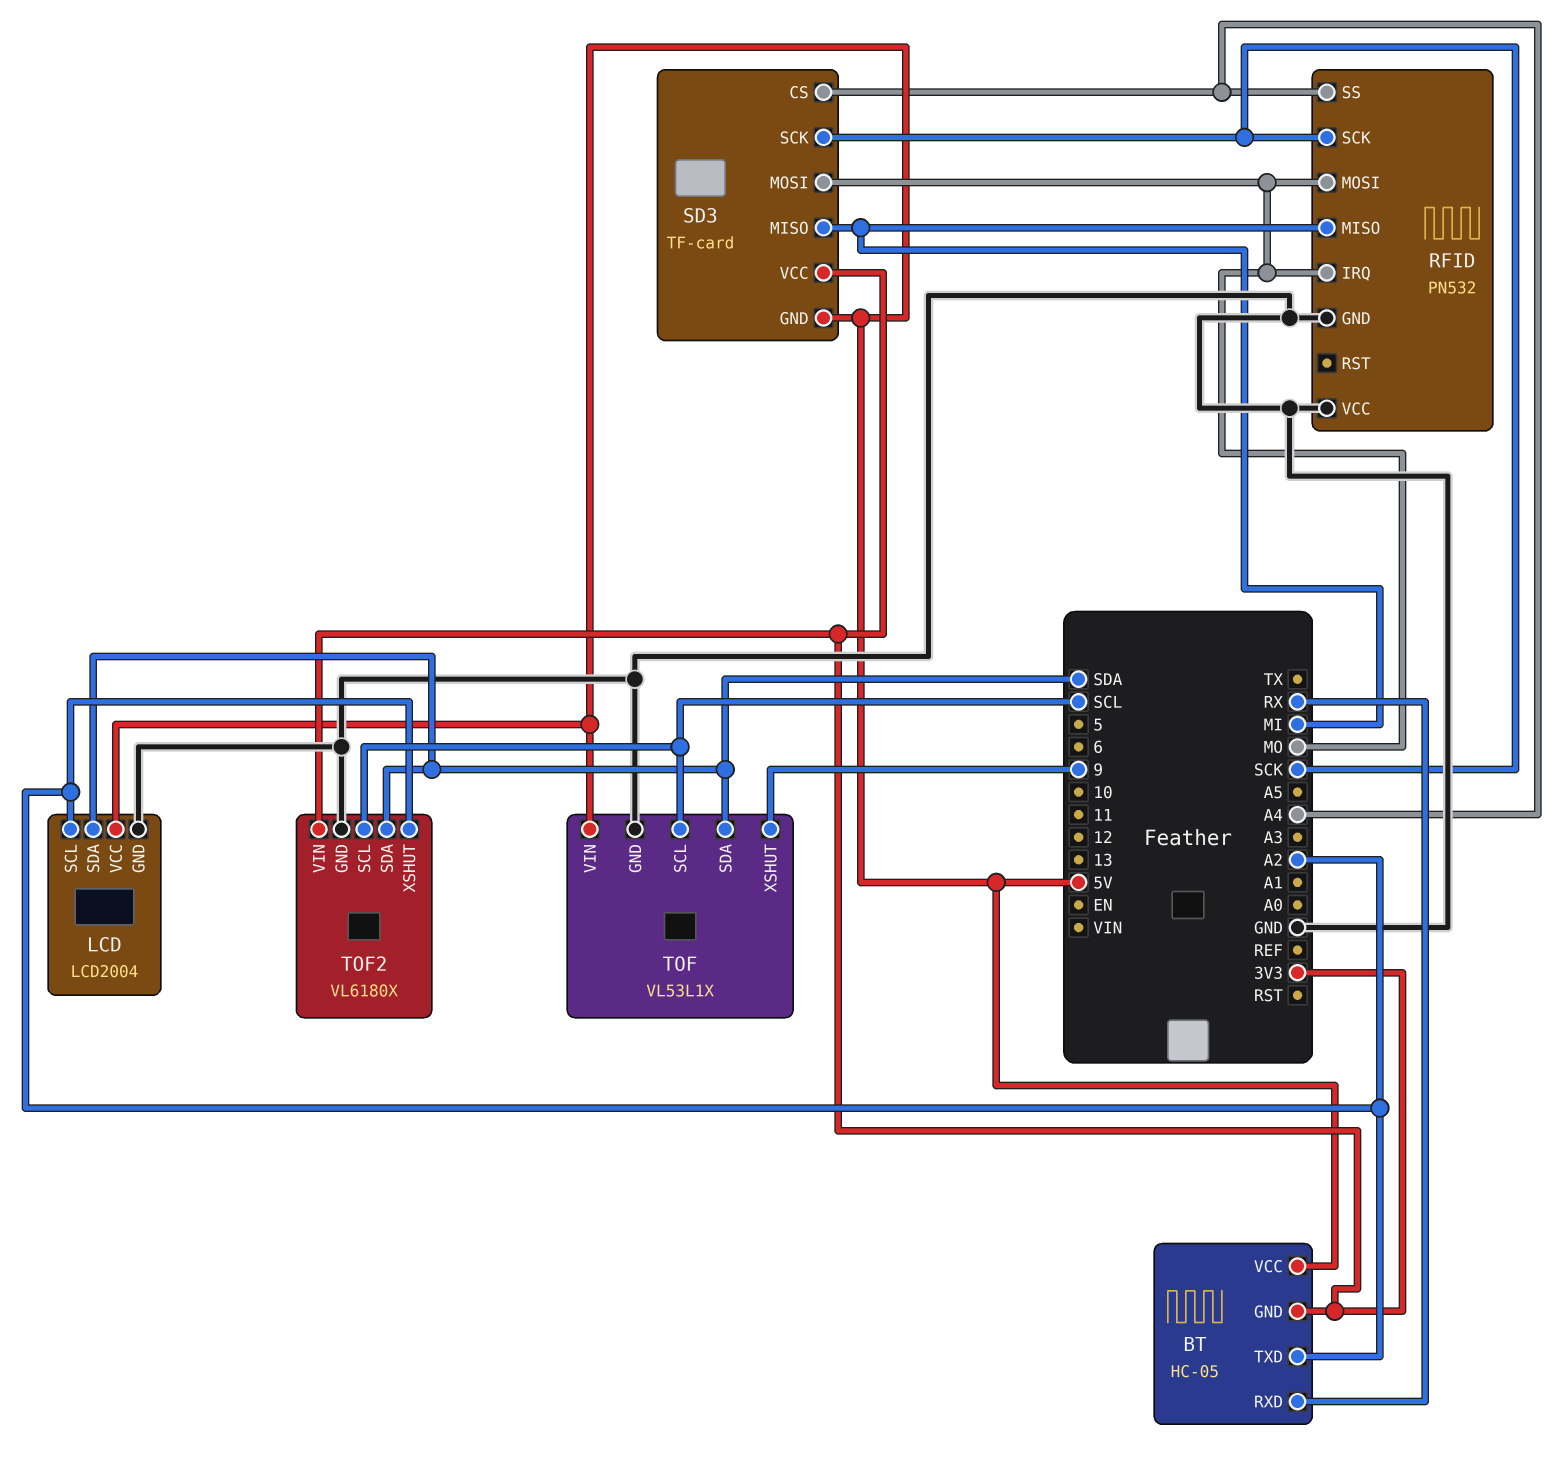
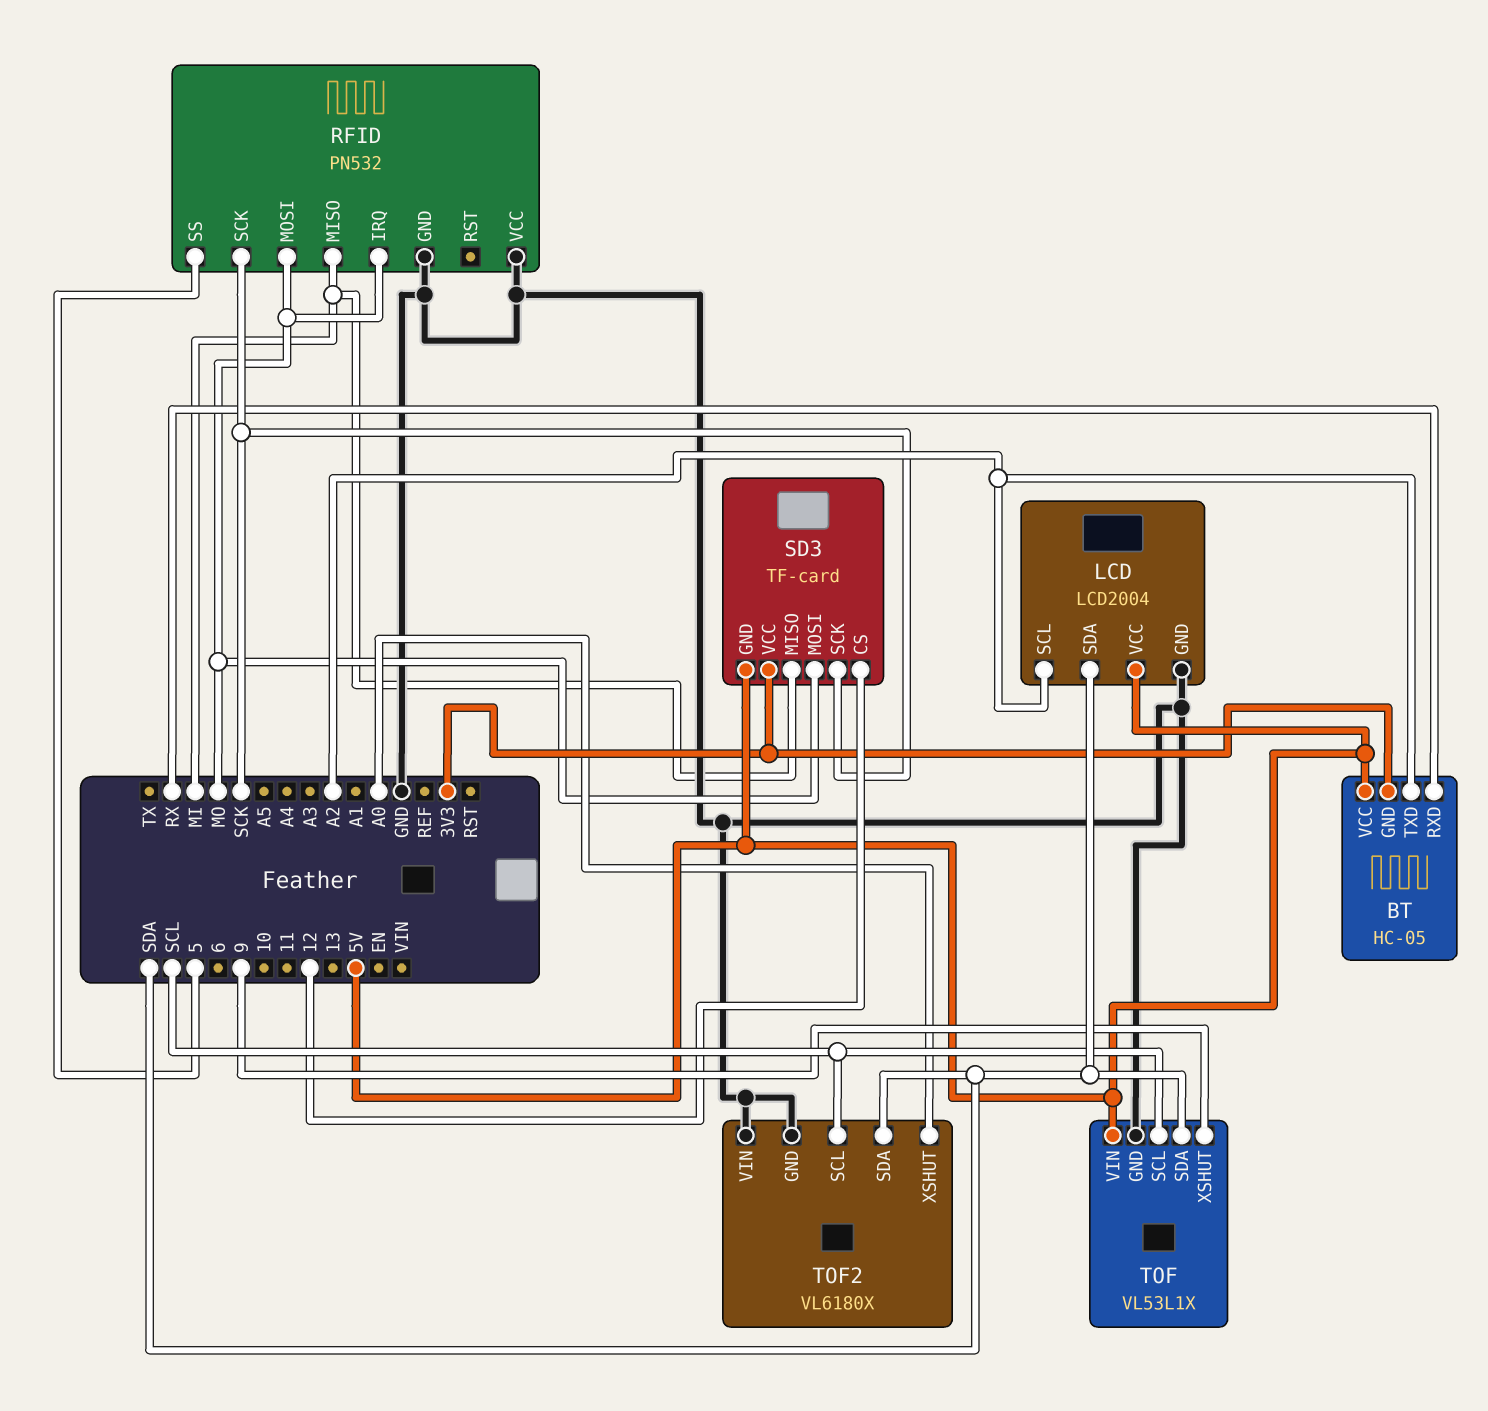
RFID pin SS: A4 -> 5
SD3 pin CS: A4 -> 12
TOF2 pin VIN: 3V3 -> GND
TOF2 pin XSHUT: A2 -> A0

